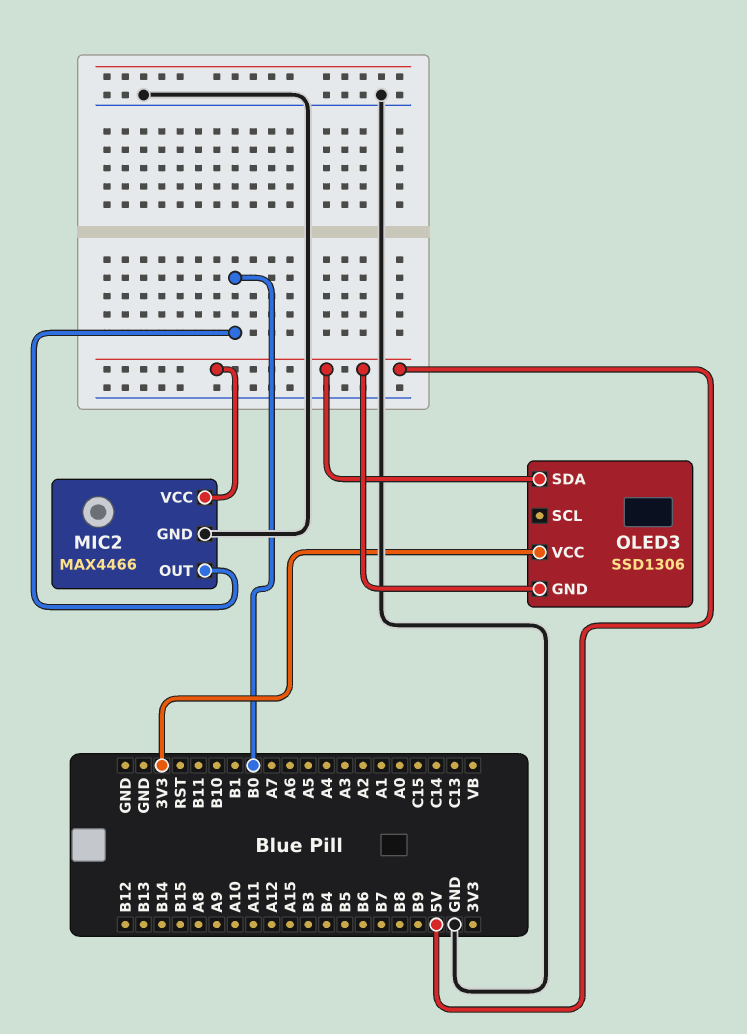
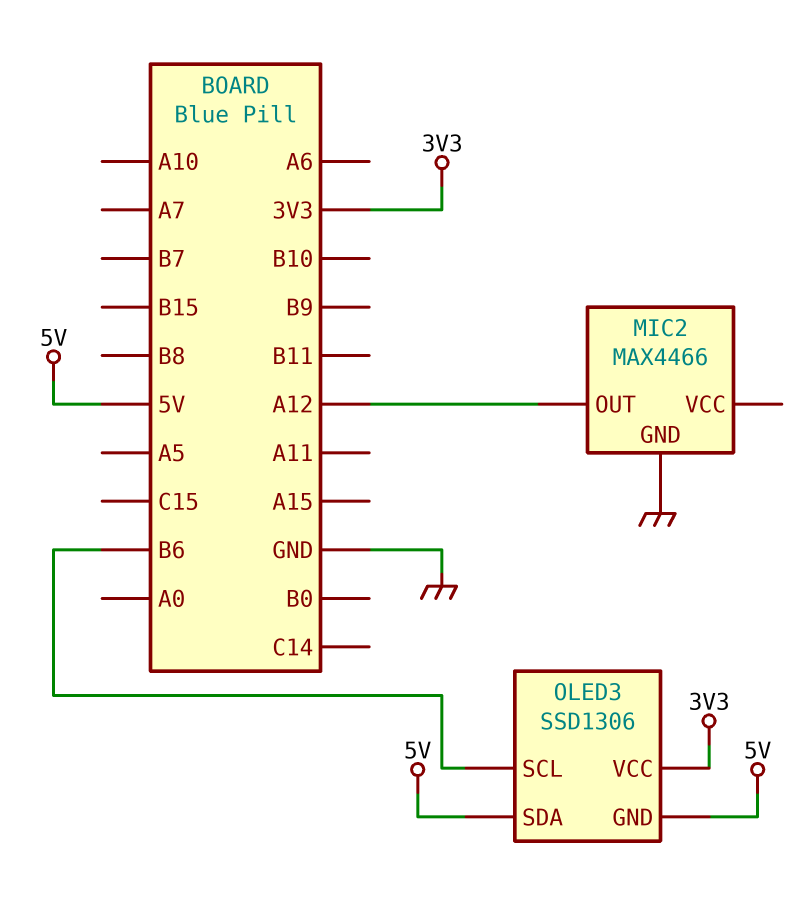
MIC2 pin OUT: B0 -> A12
MIC2 pin VCC: 5V -> none
OLED3 pin SCL: none -> B6

